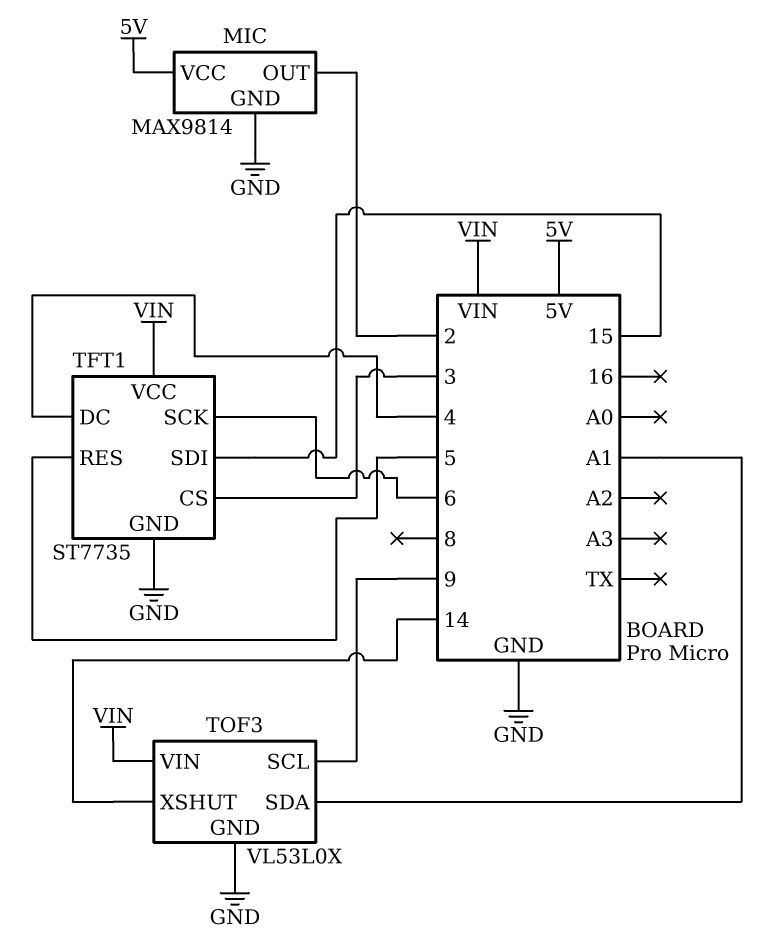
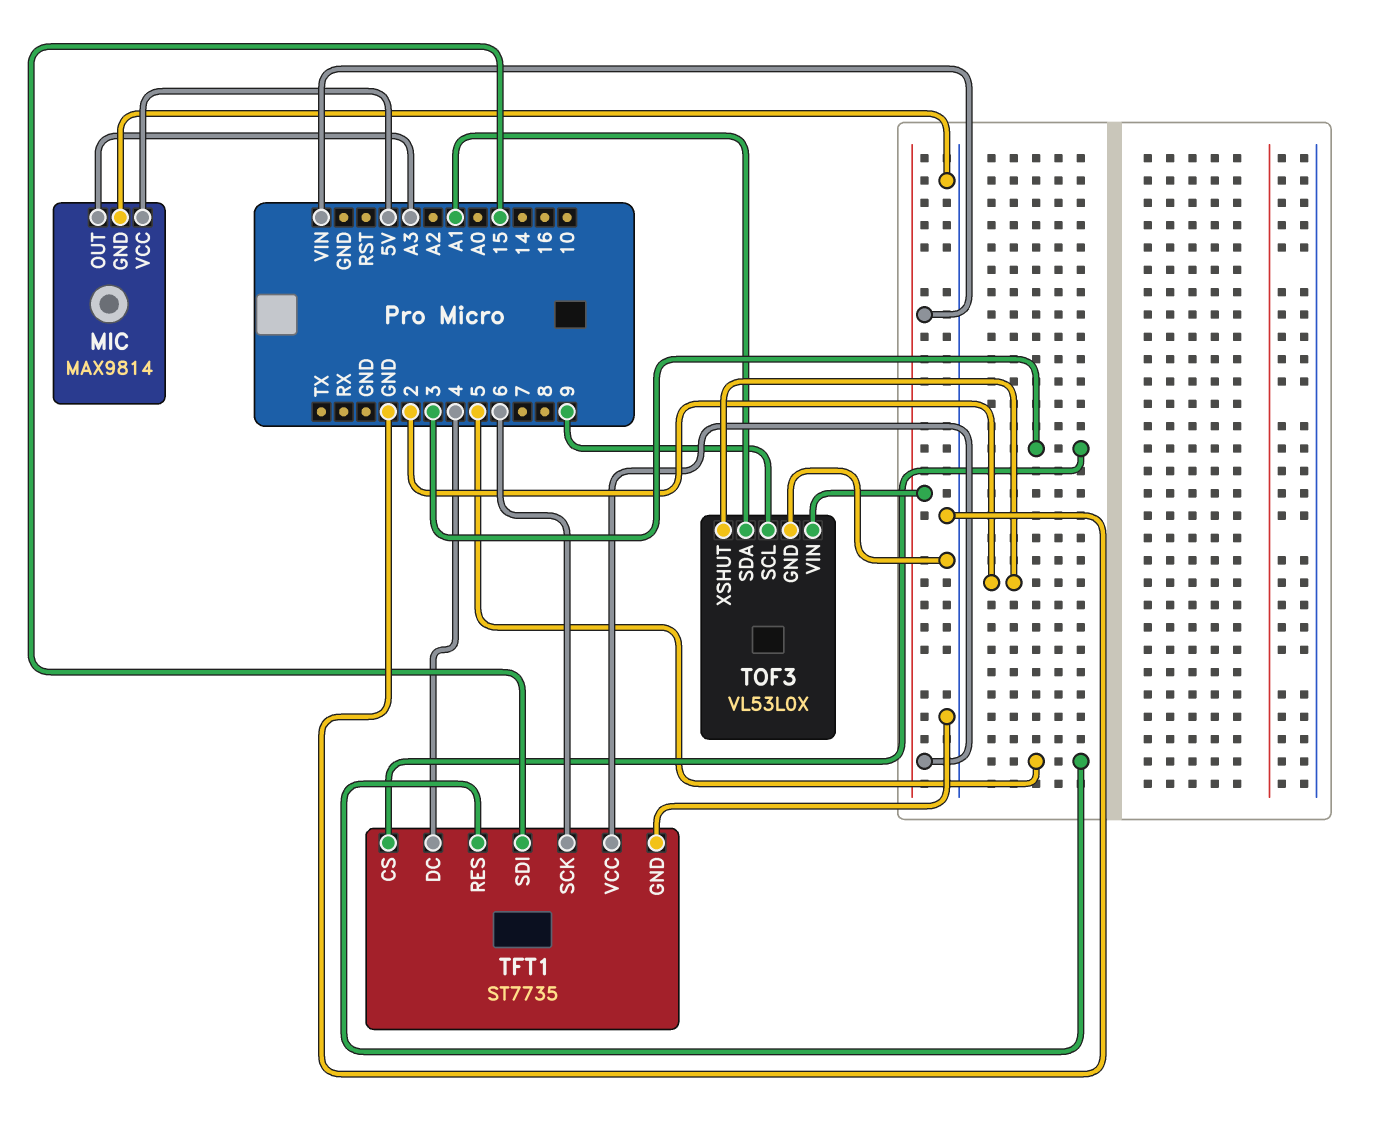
MIC pin OUT: 2 -> A3
TOF3 pin XSHUT: 14 -> 2

